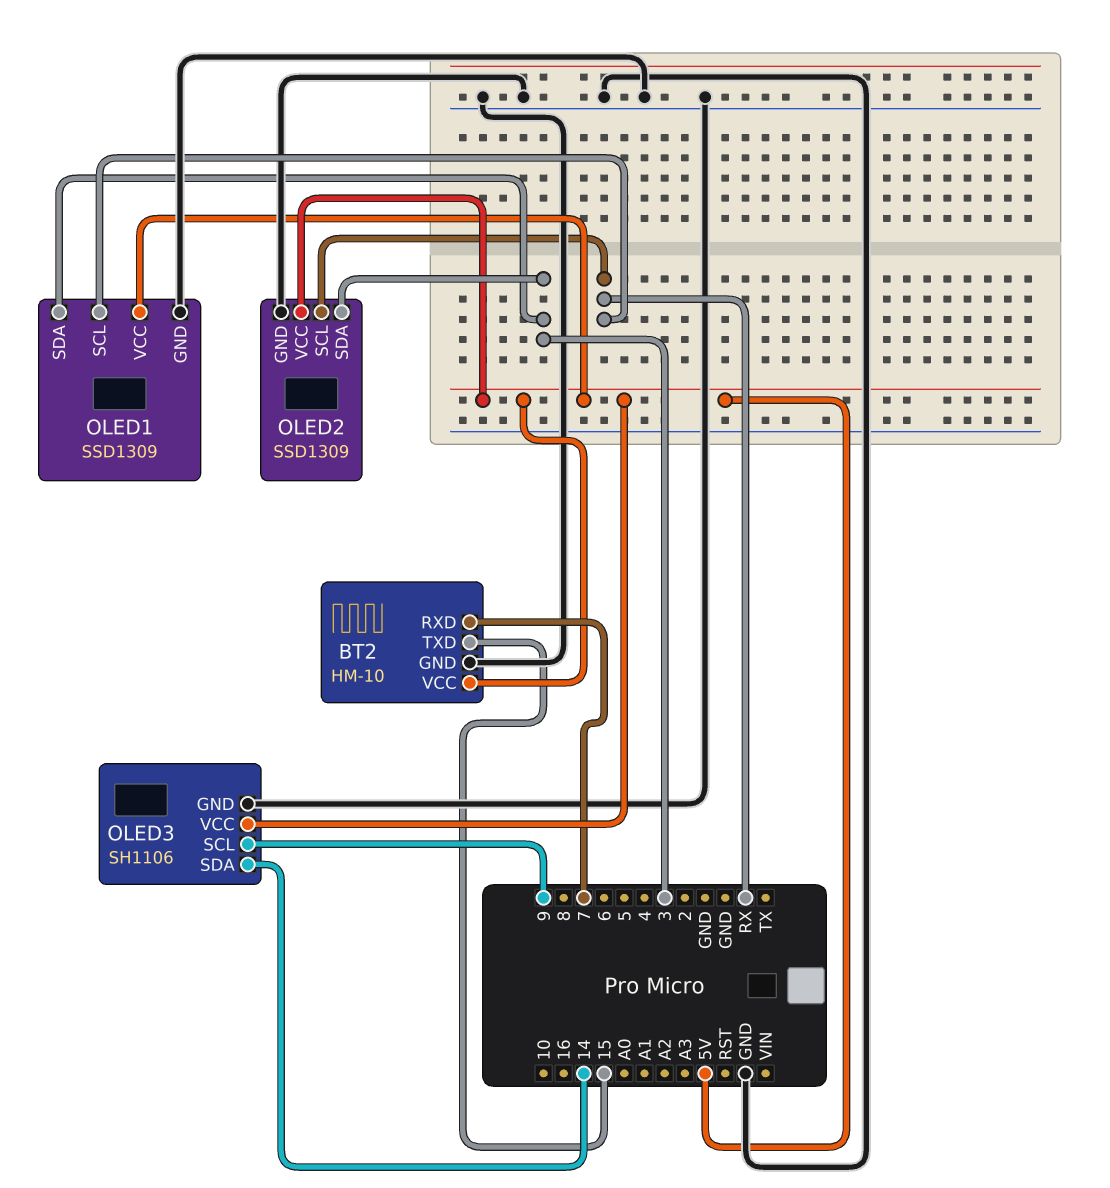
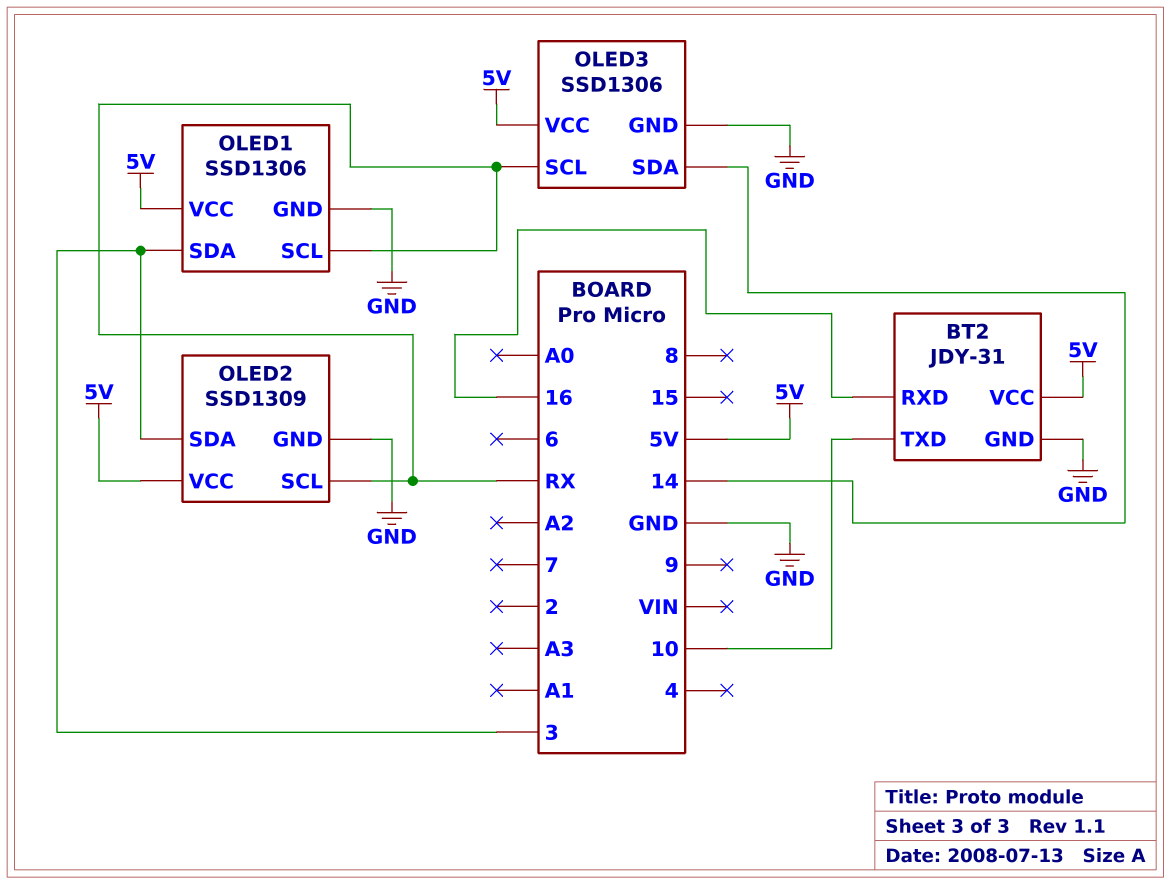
BT2: HM-10 -> JDY-31
BT2 pin RXD: 7 -> 16
BT2 pin TXD: 15 -> 10
OLED1: SSD1309 -> SSD1306
OLED3: SH1106 -> SSD1306
OLED3 pin SCL: 9 -> RX

